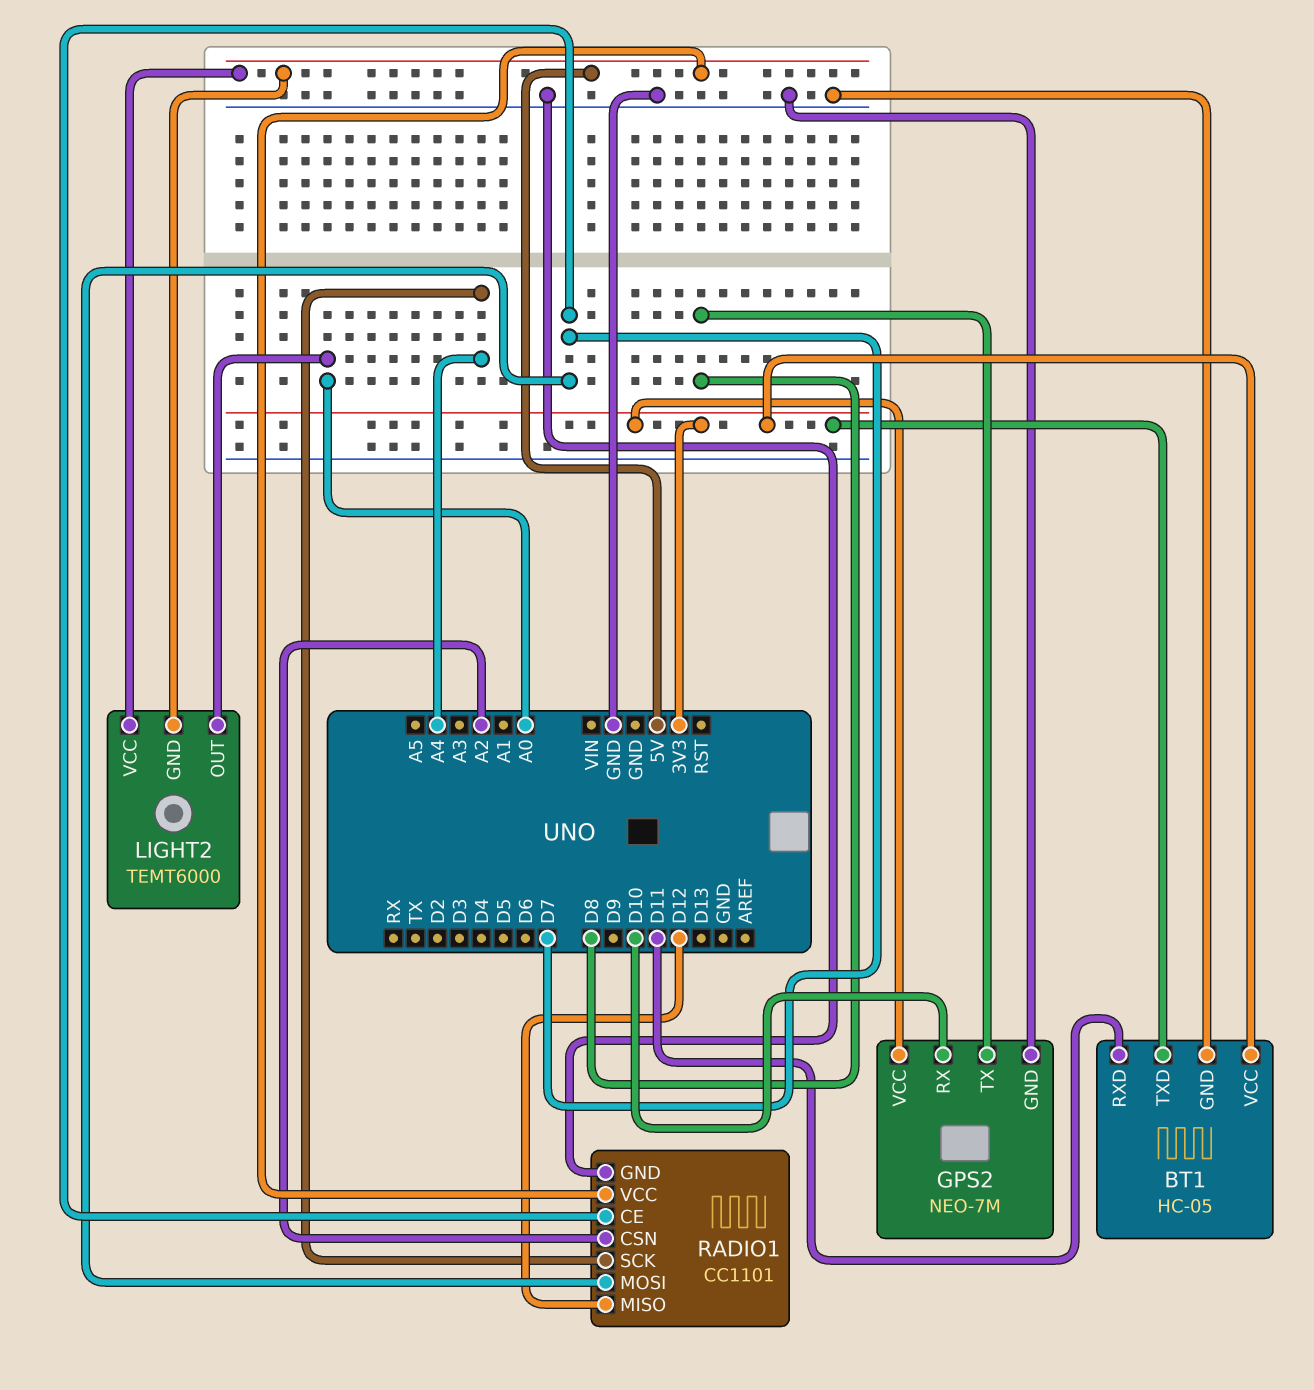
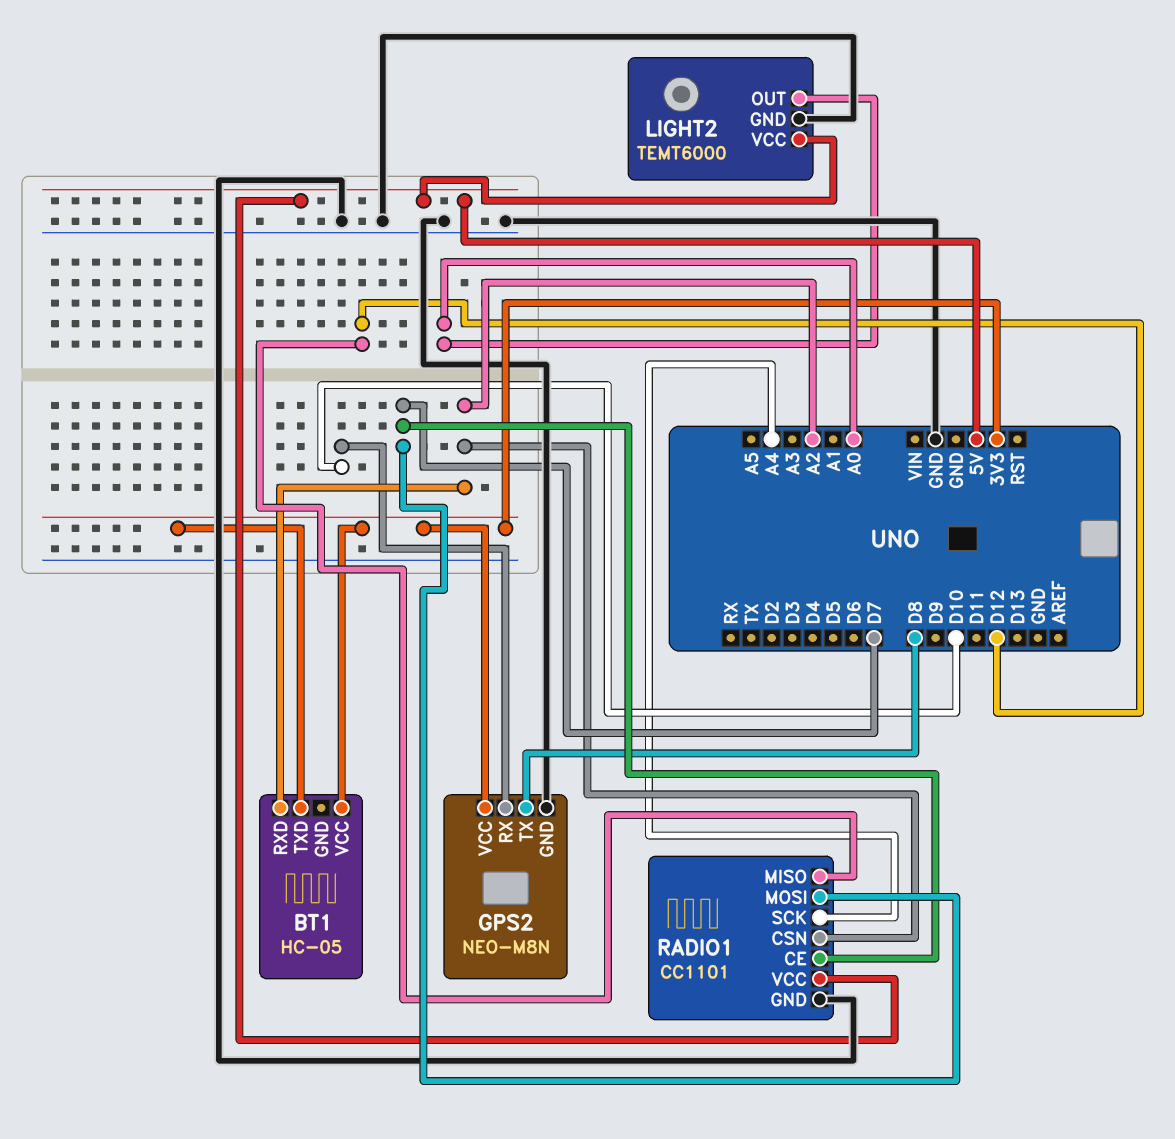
BT1 pin GND: GND -> none
BT1 pin RXD: D11 -> A2
GPS2: NEO-7M -> NEO-M8N
LIGHT2 pin GND: 5V -> GND

